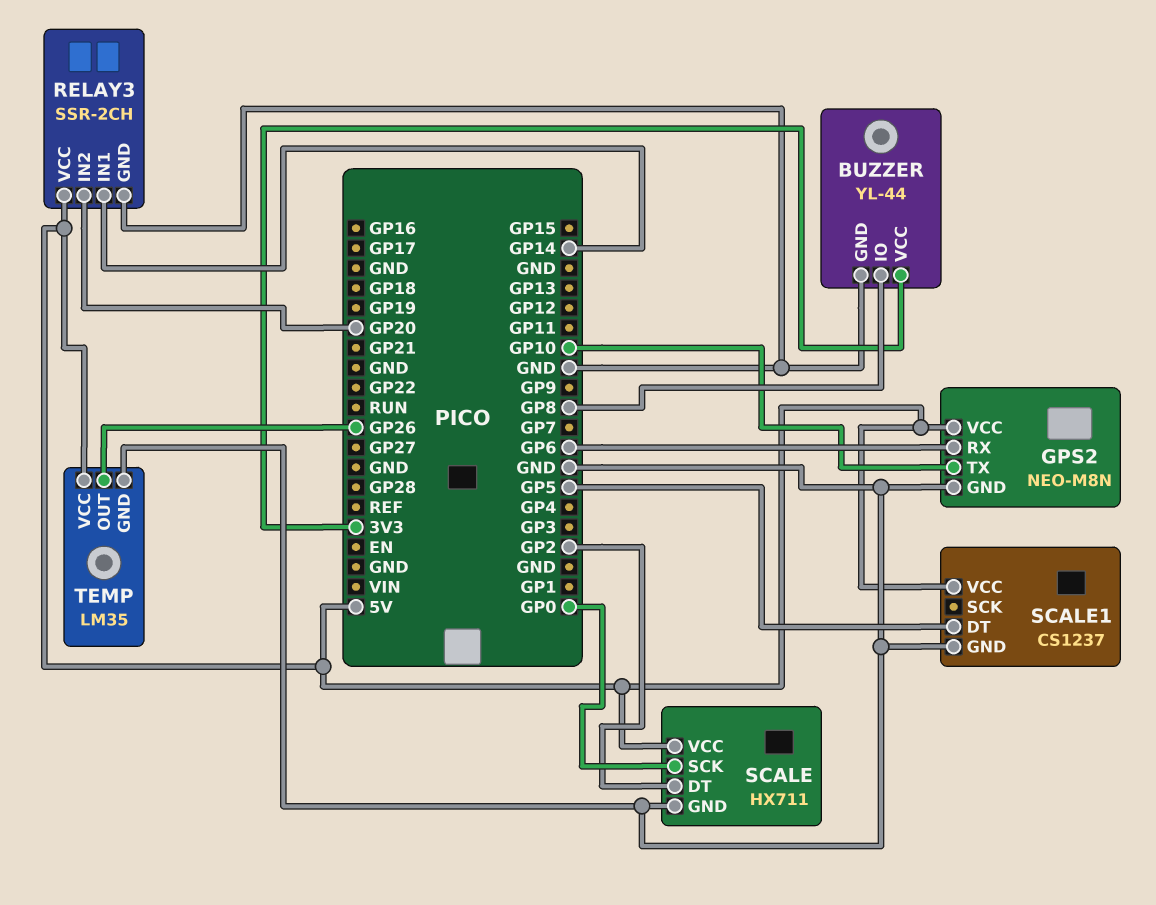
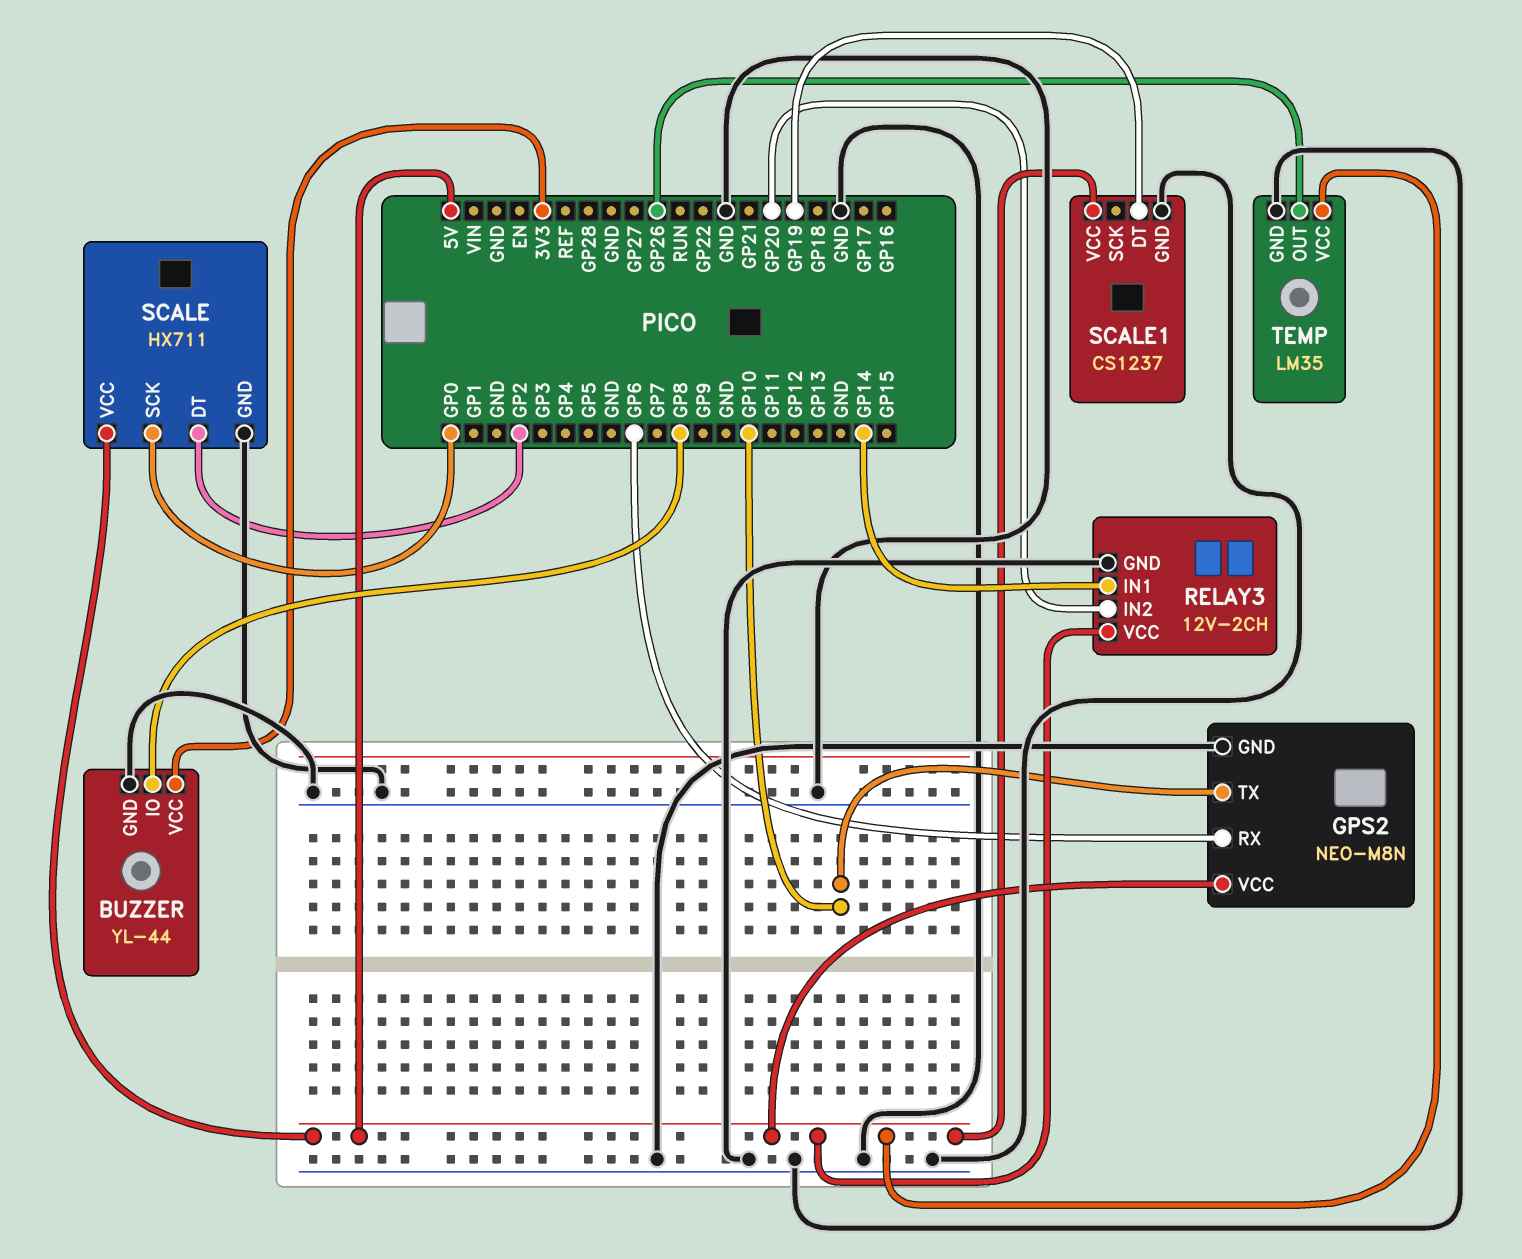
RELAY3: SSR-2CH -> 12V-2CH
SCALE1 pin DT: GP5 -> GP19

